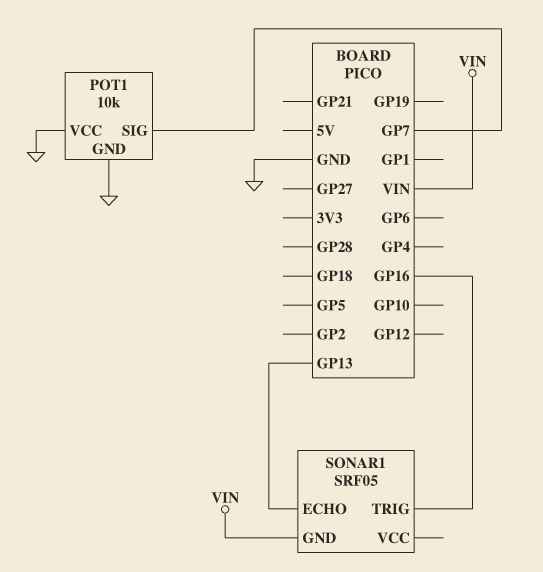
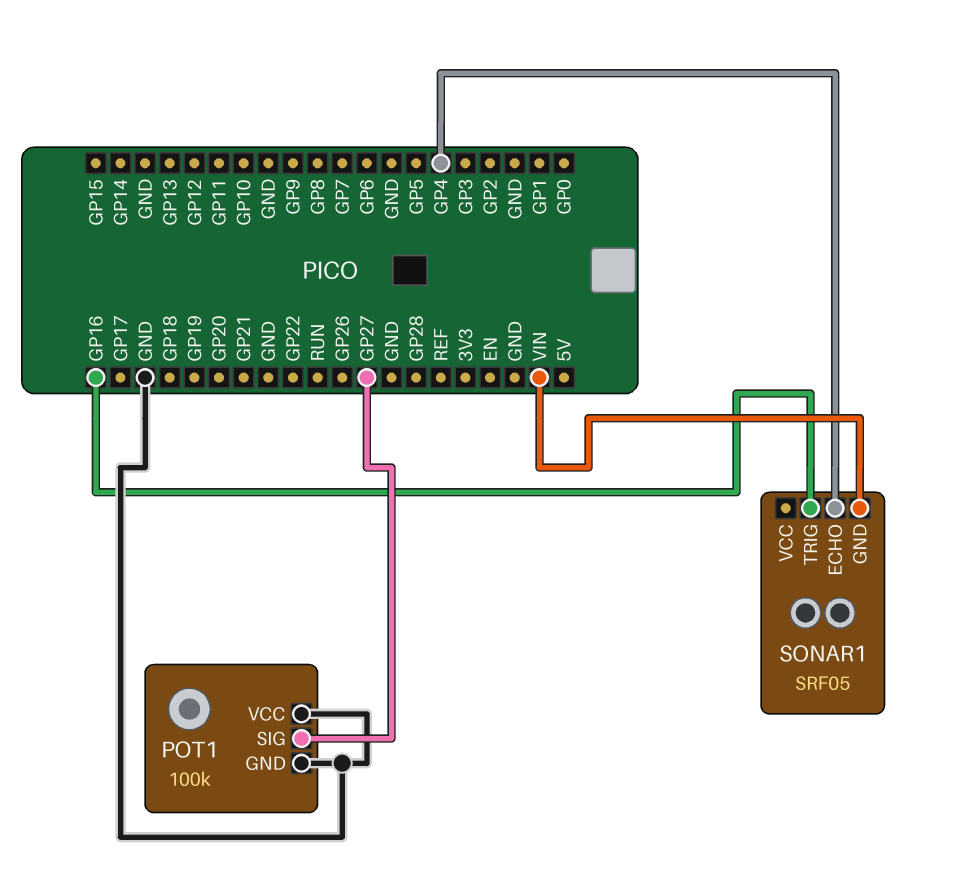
POT1: 10k -> 100k
POT1 pin SIG: GP7 -> GP27
SONAR1 pin ECHO: GP13 -> GP4

